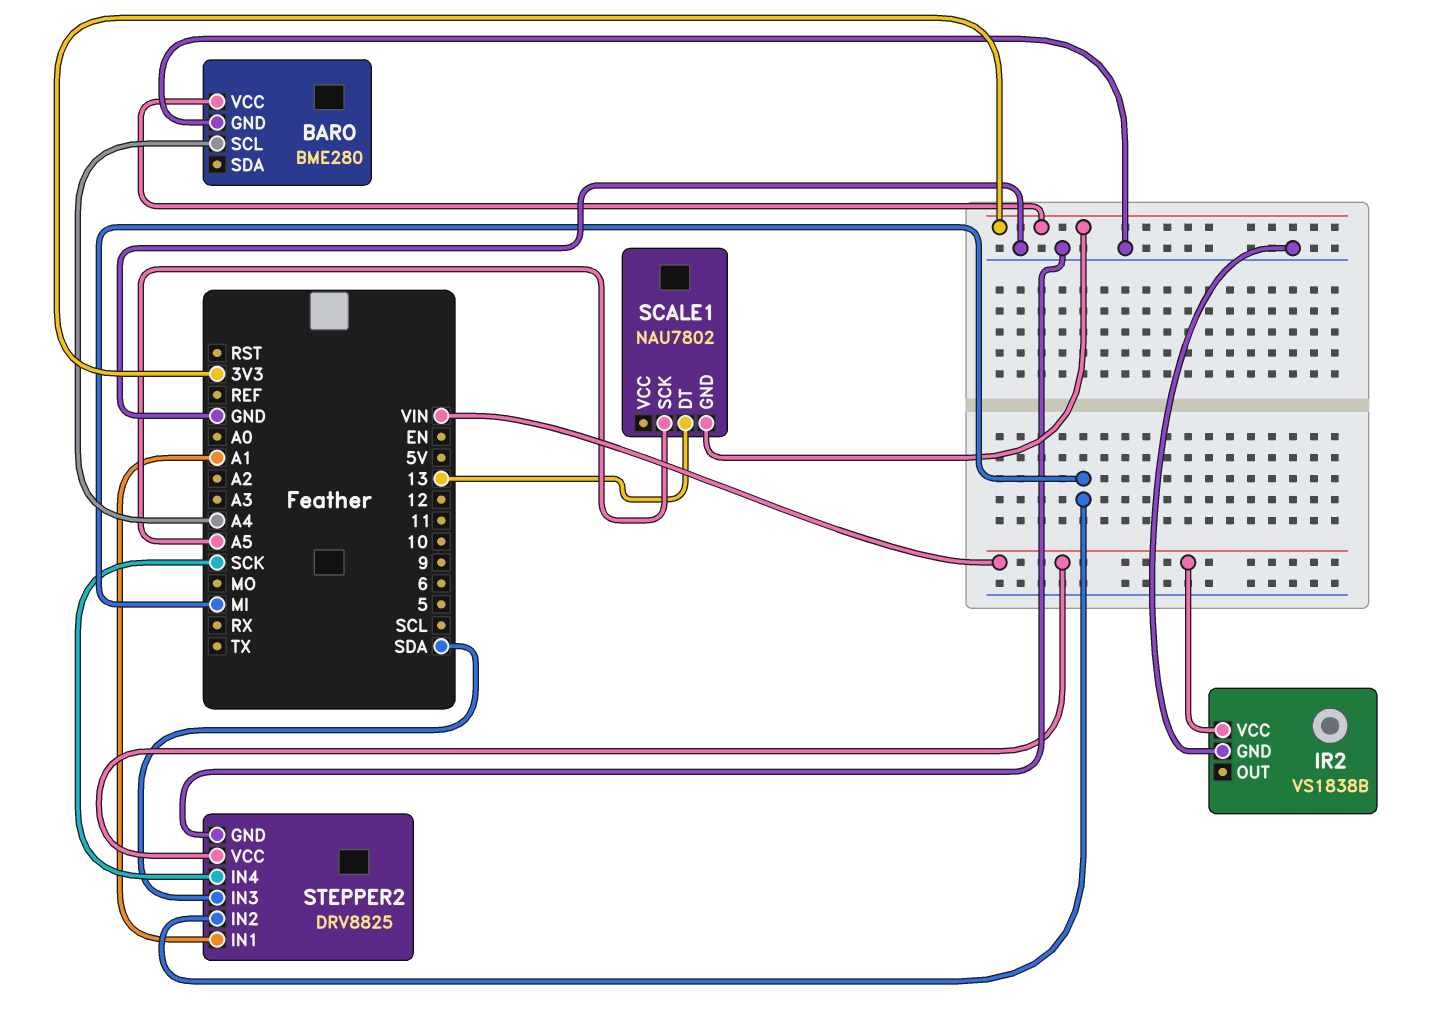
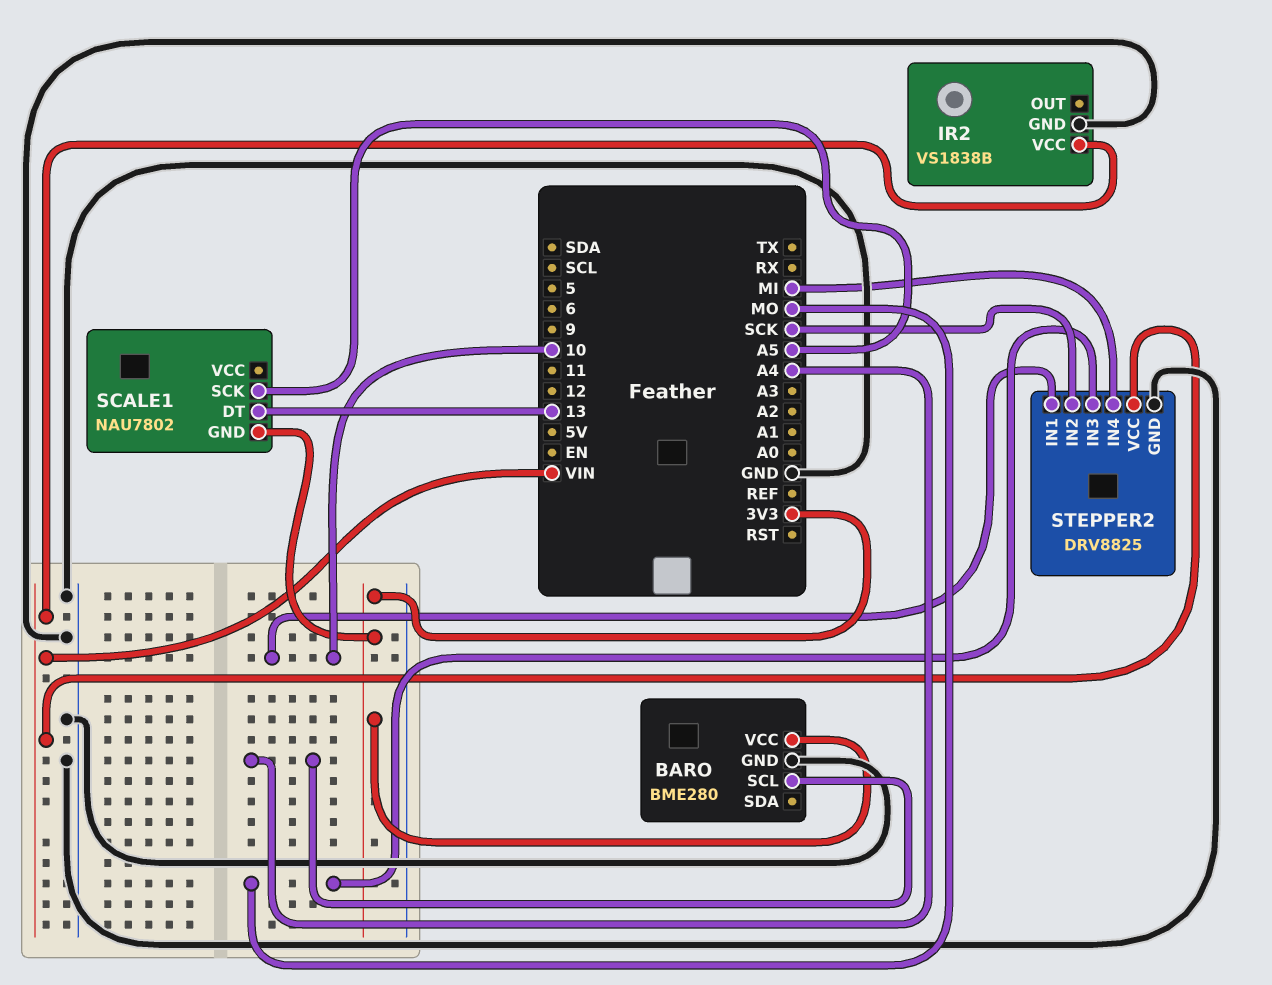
STEPPER2 pin IN1: A1 -> 10
STEPPER2 pin IN2: MI -> SCK
STEPPER2 pin IN3: SDA -> MO
STEPPER2 pin IN4: SCK -> MI

